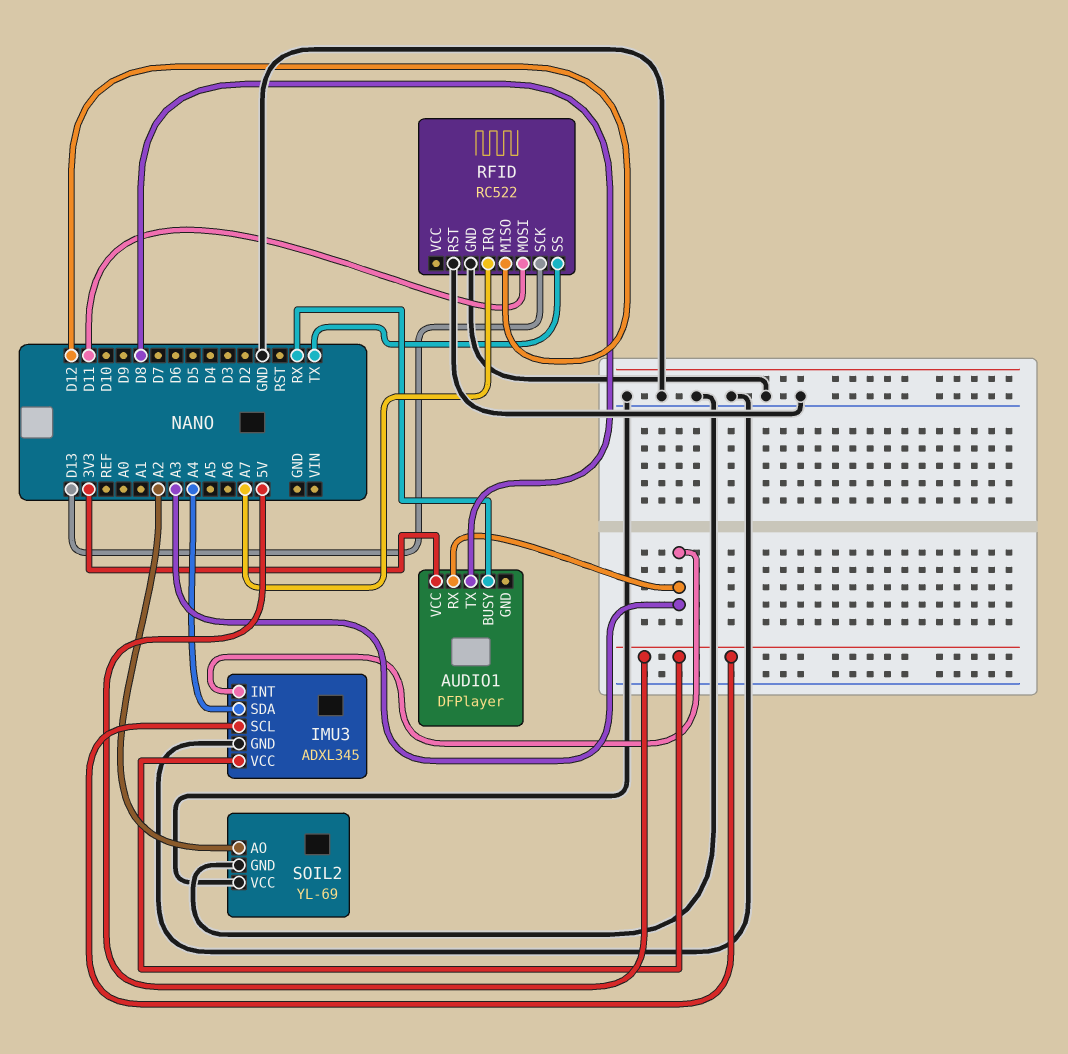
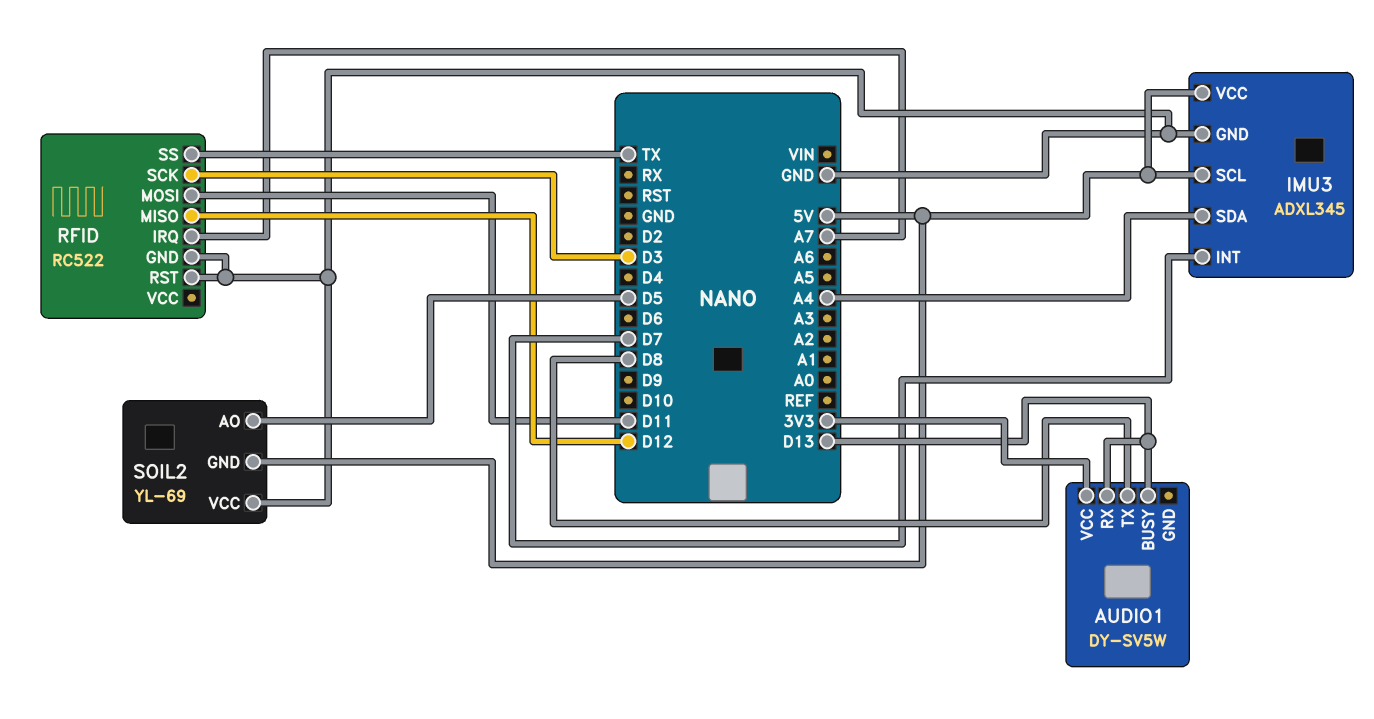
AUDIO1: DFPlayer -> DY-SV5W
AUDIO1 pin BUSY: RX -> D13
AUDIO1 pin RX: A3 -> D13
IMU3 pin INT: A3 -> D7
RFID pin SCK: D13 -> D3
SOIL2 pin AO: A2 -> D5
SOIL2 pin GND: GND -> 5V

